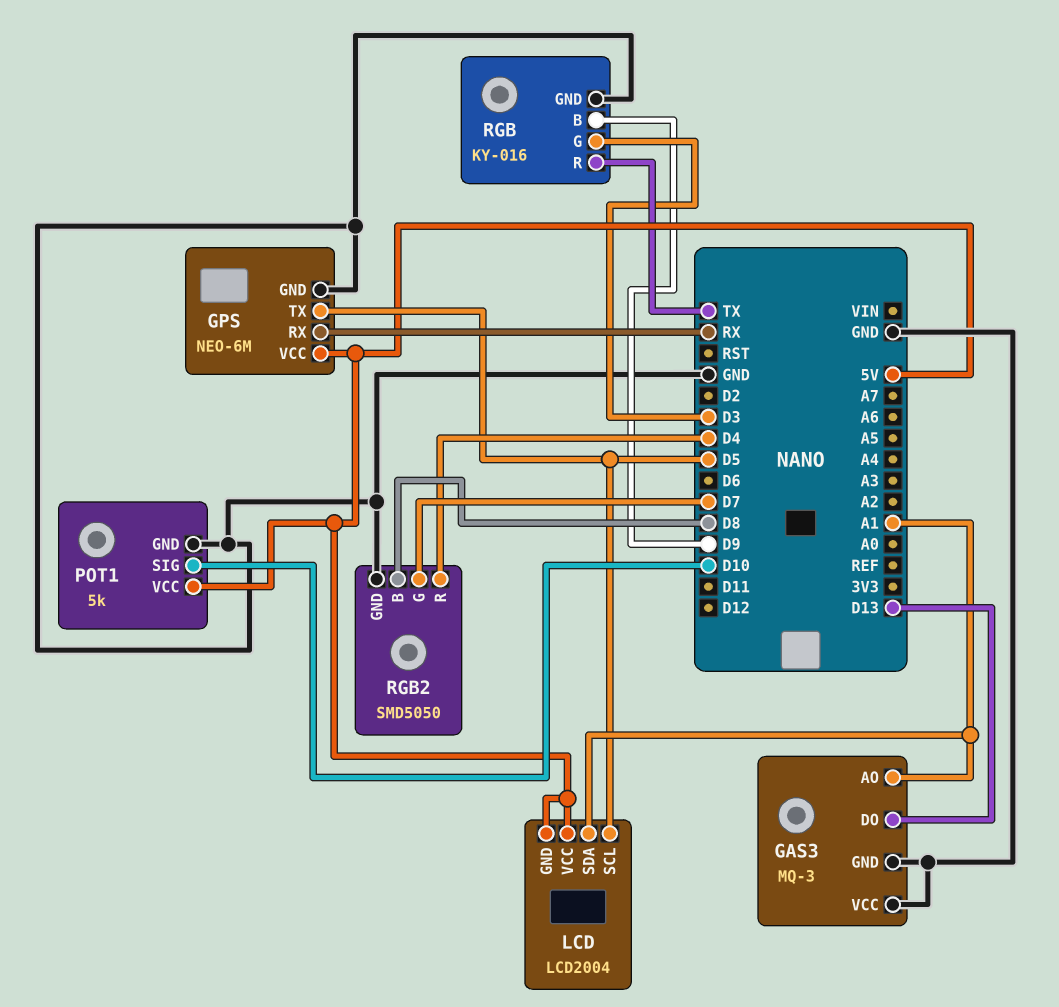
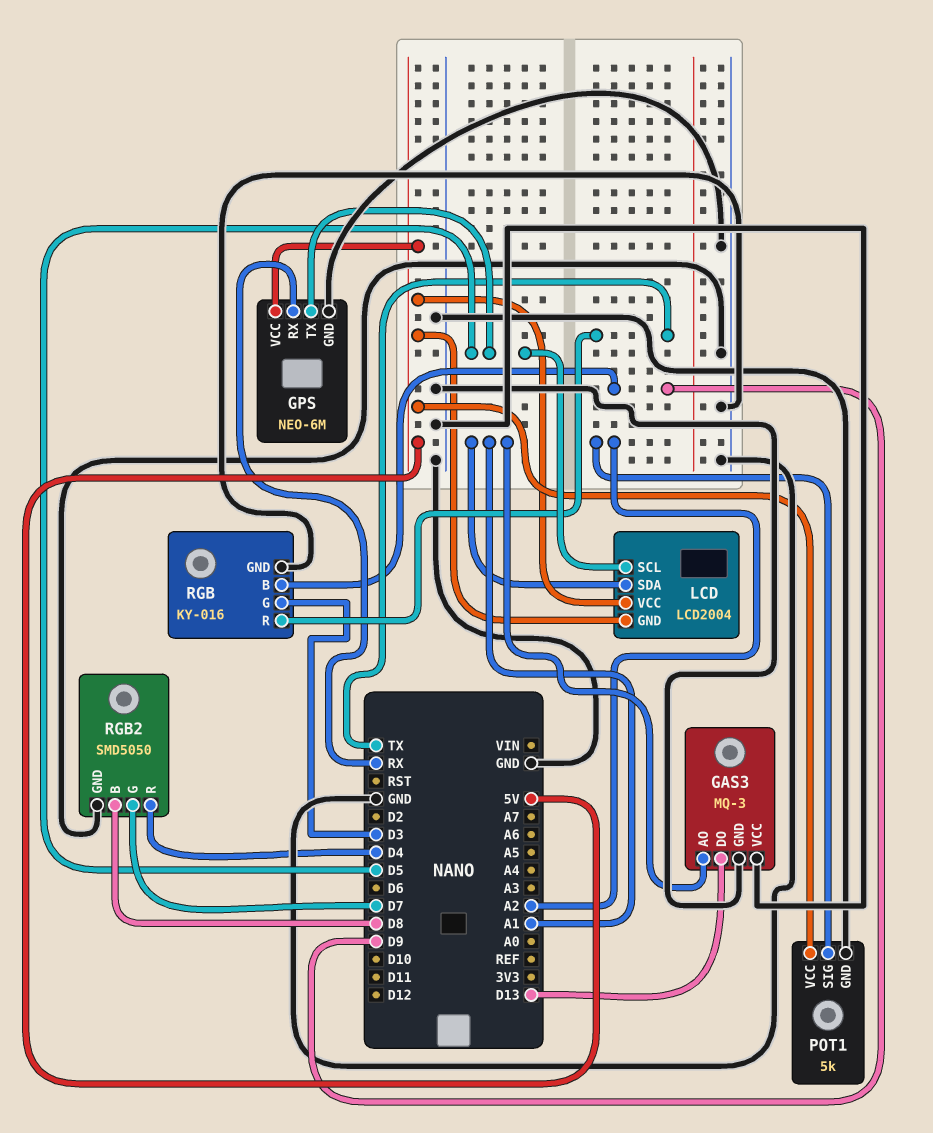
POT1 pin SIG: D10 -> A2

